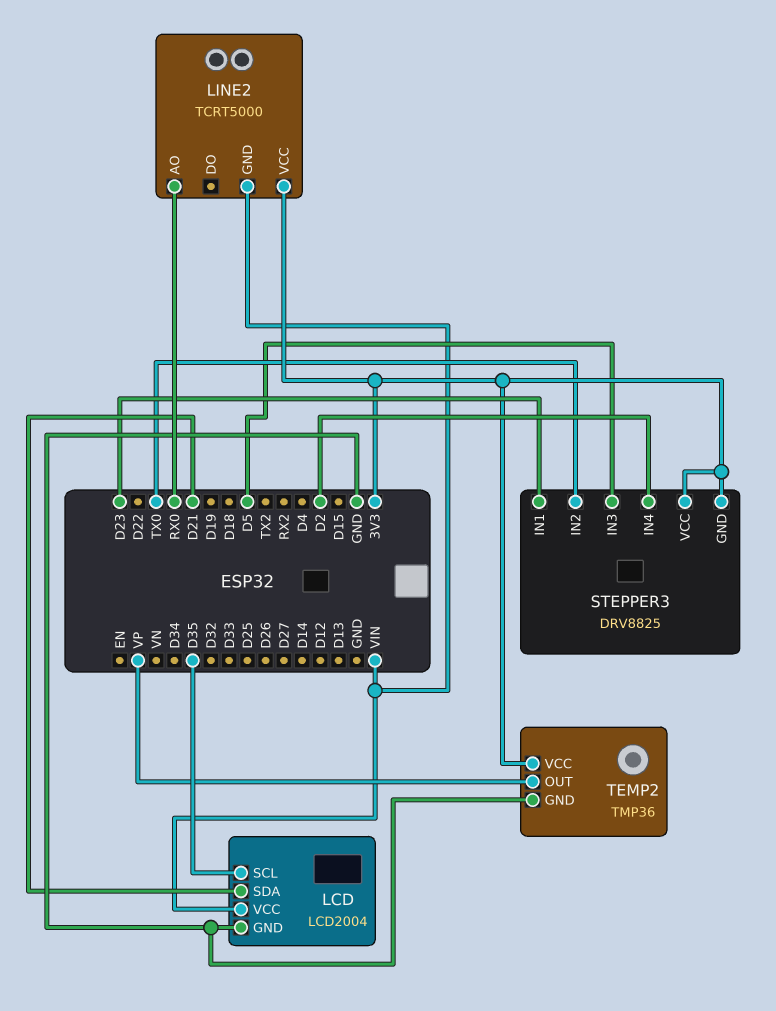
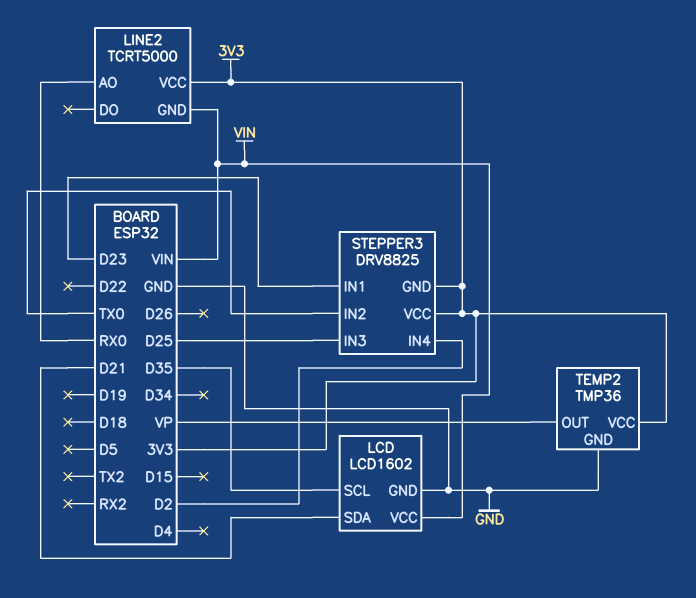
LCD: LCD2004 -> LCD1602
STEPPER3 pin IN3: D5 -> D25

